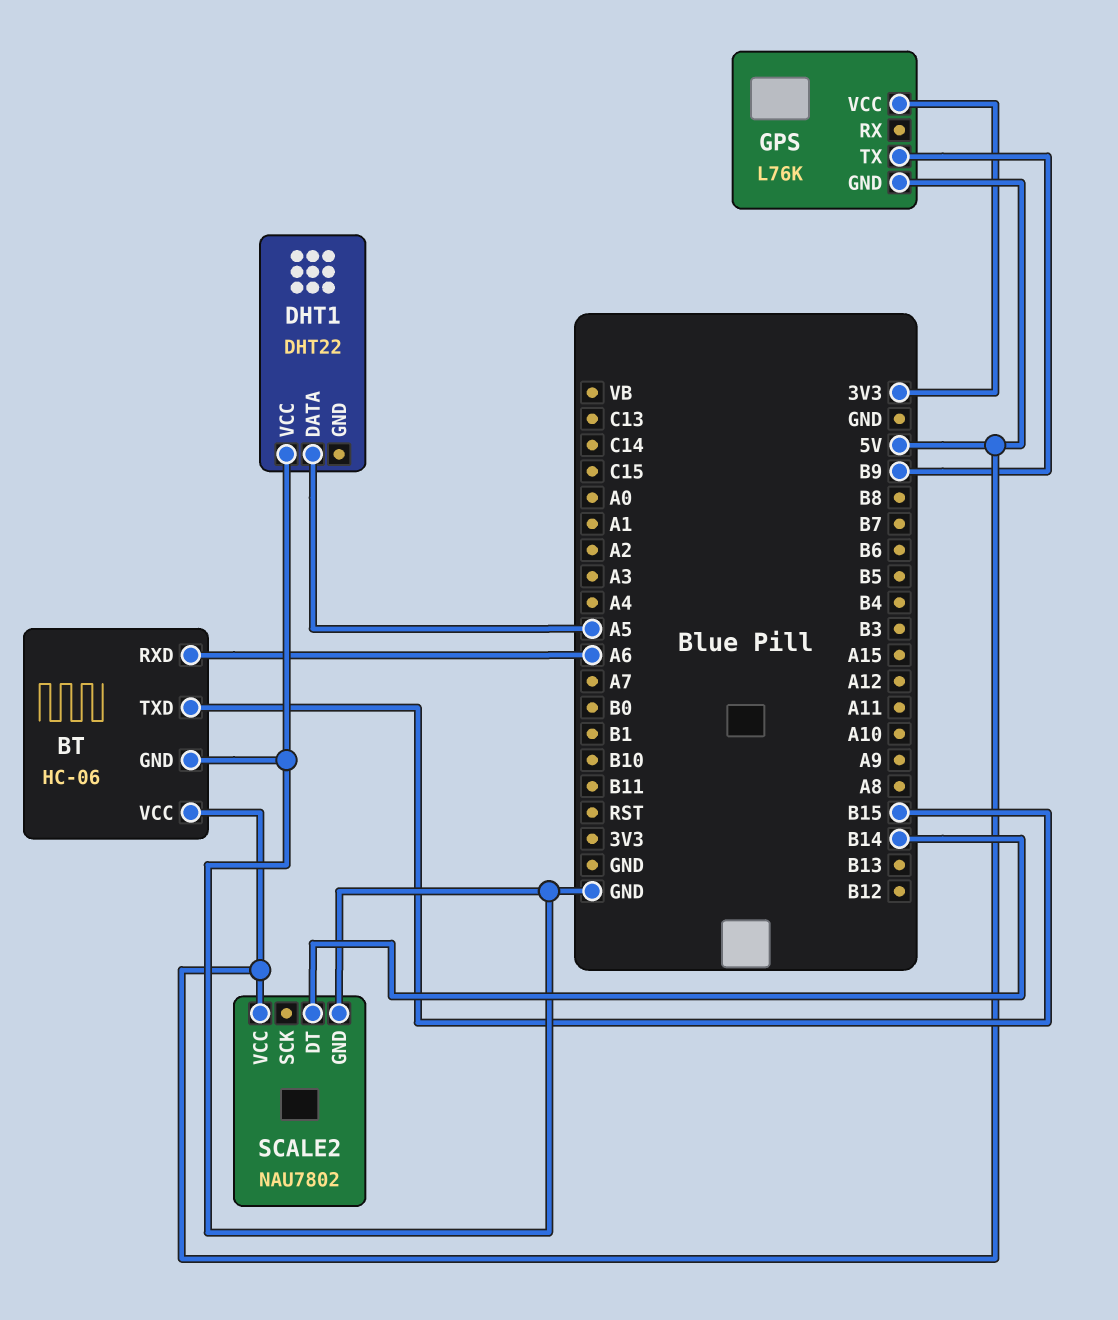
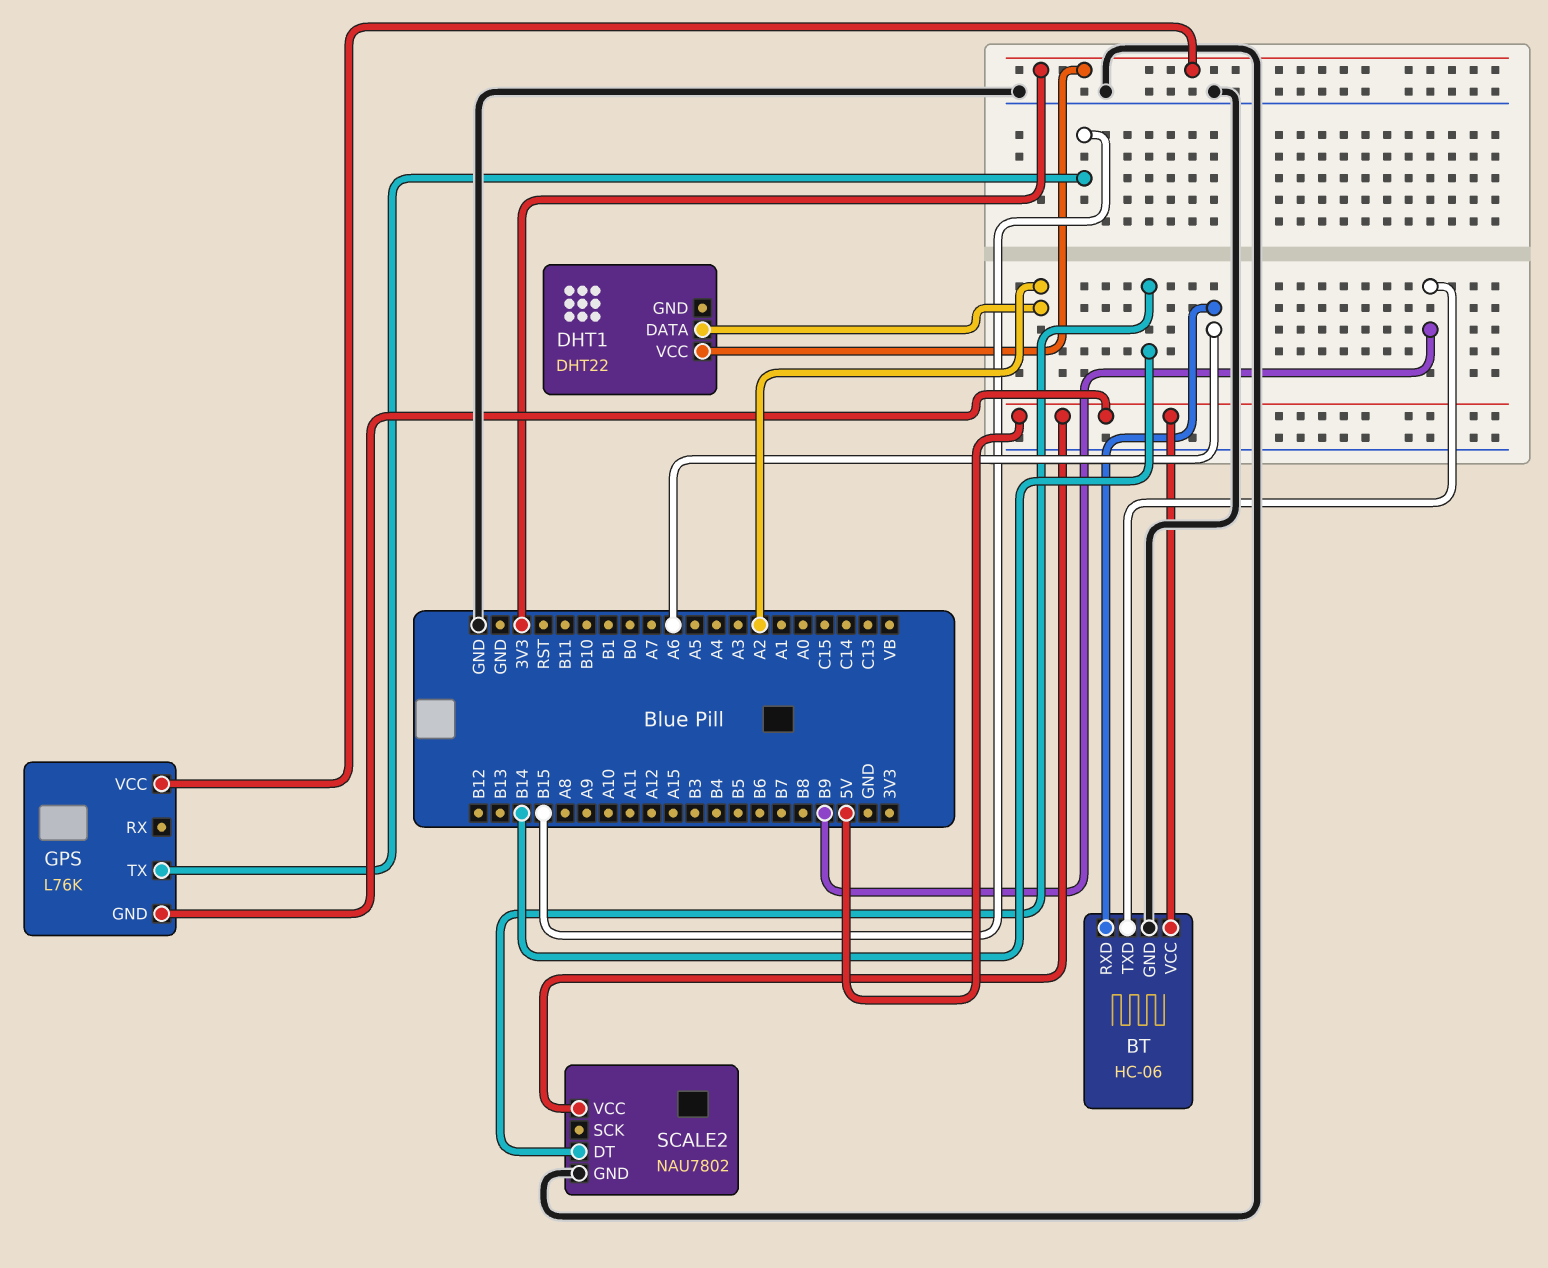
BT pin TXD: B15 -> B9
DHT1 pin DATA: A5 -> A2
DHT1 pin VCC: GND -> 3V3
GPS pin TX: B9 -> B15

